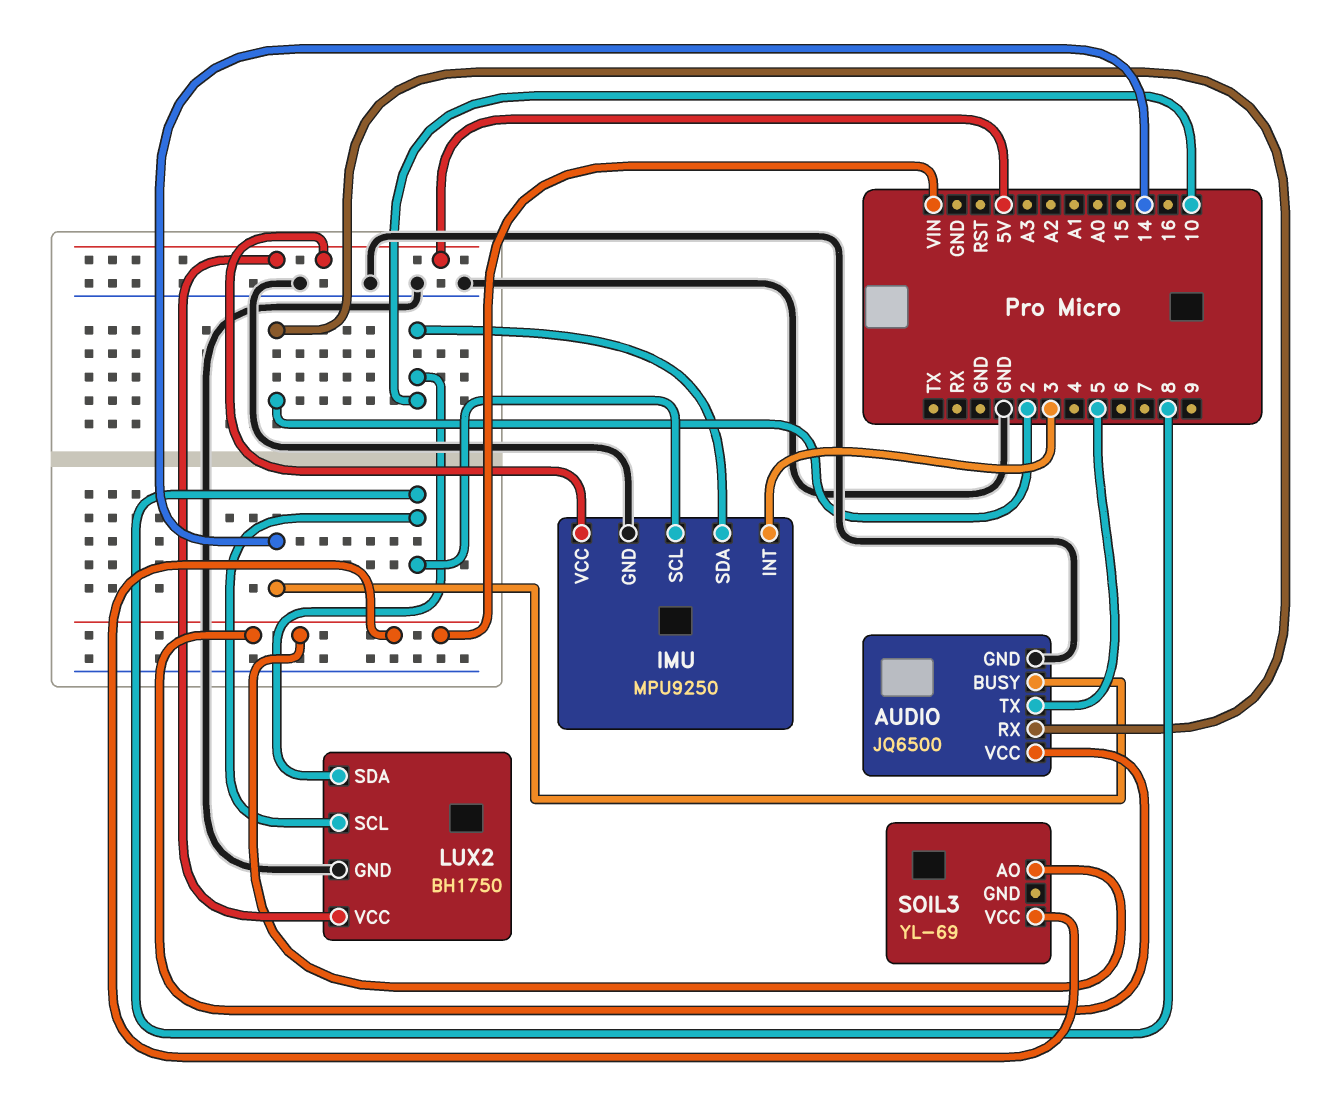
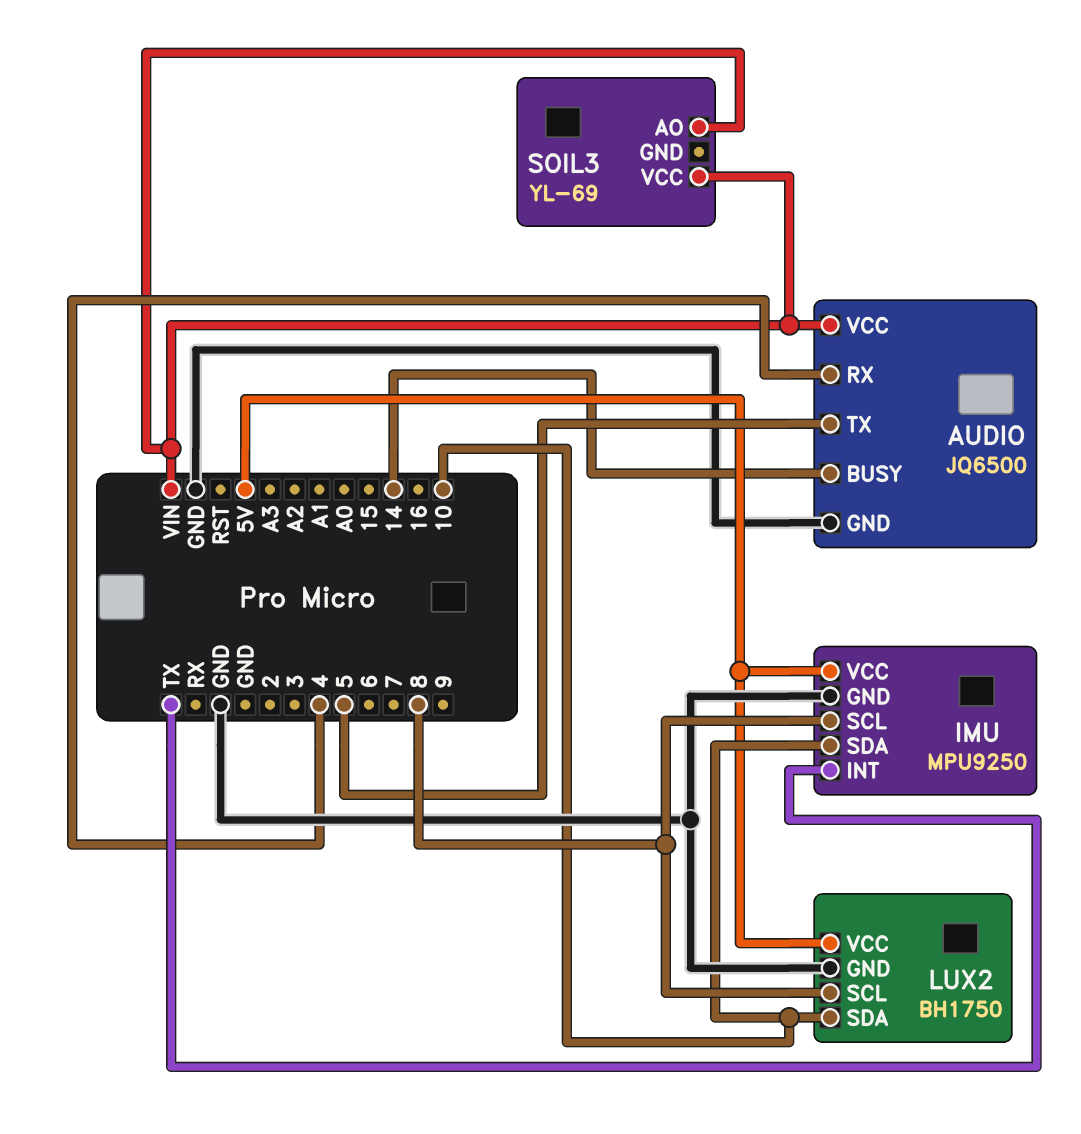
AUDIO pin RX: 2 -> 4
IMU pin INT: 3 -> TX

